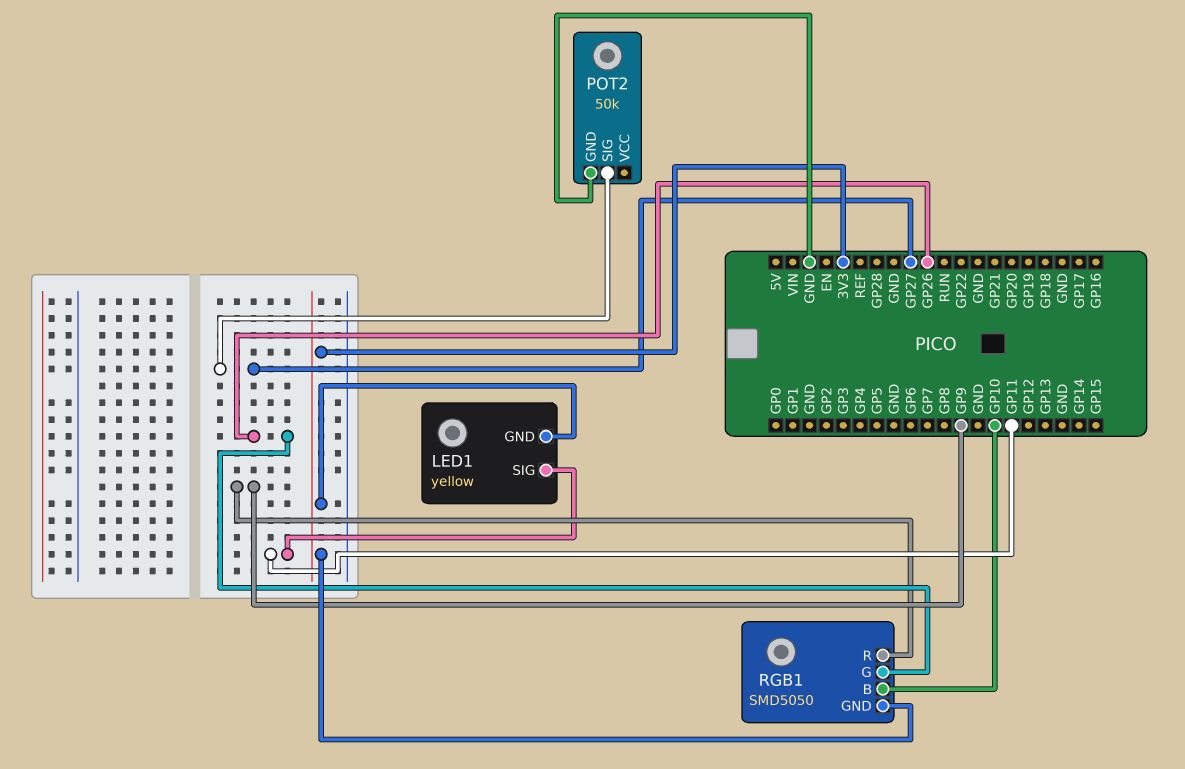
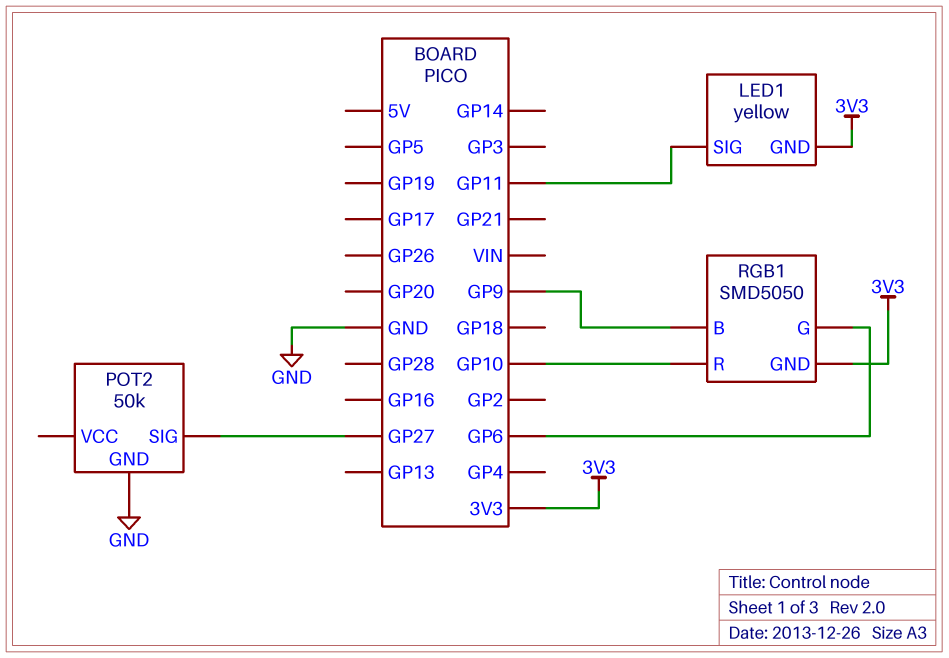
RGB1 pin B: GP10 -> GP9
RGB1 pin G: GP26 -> GP6
RGB1 pin R: GP9 -> GP10

